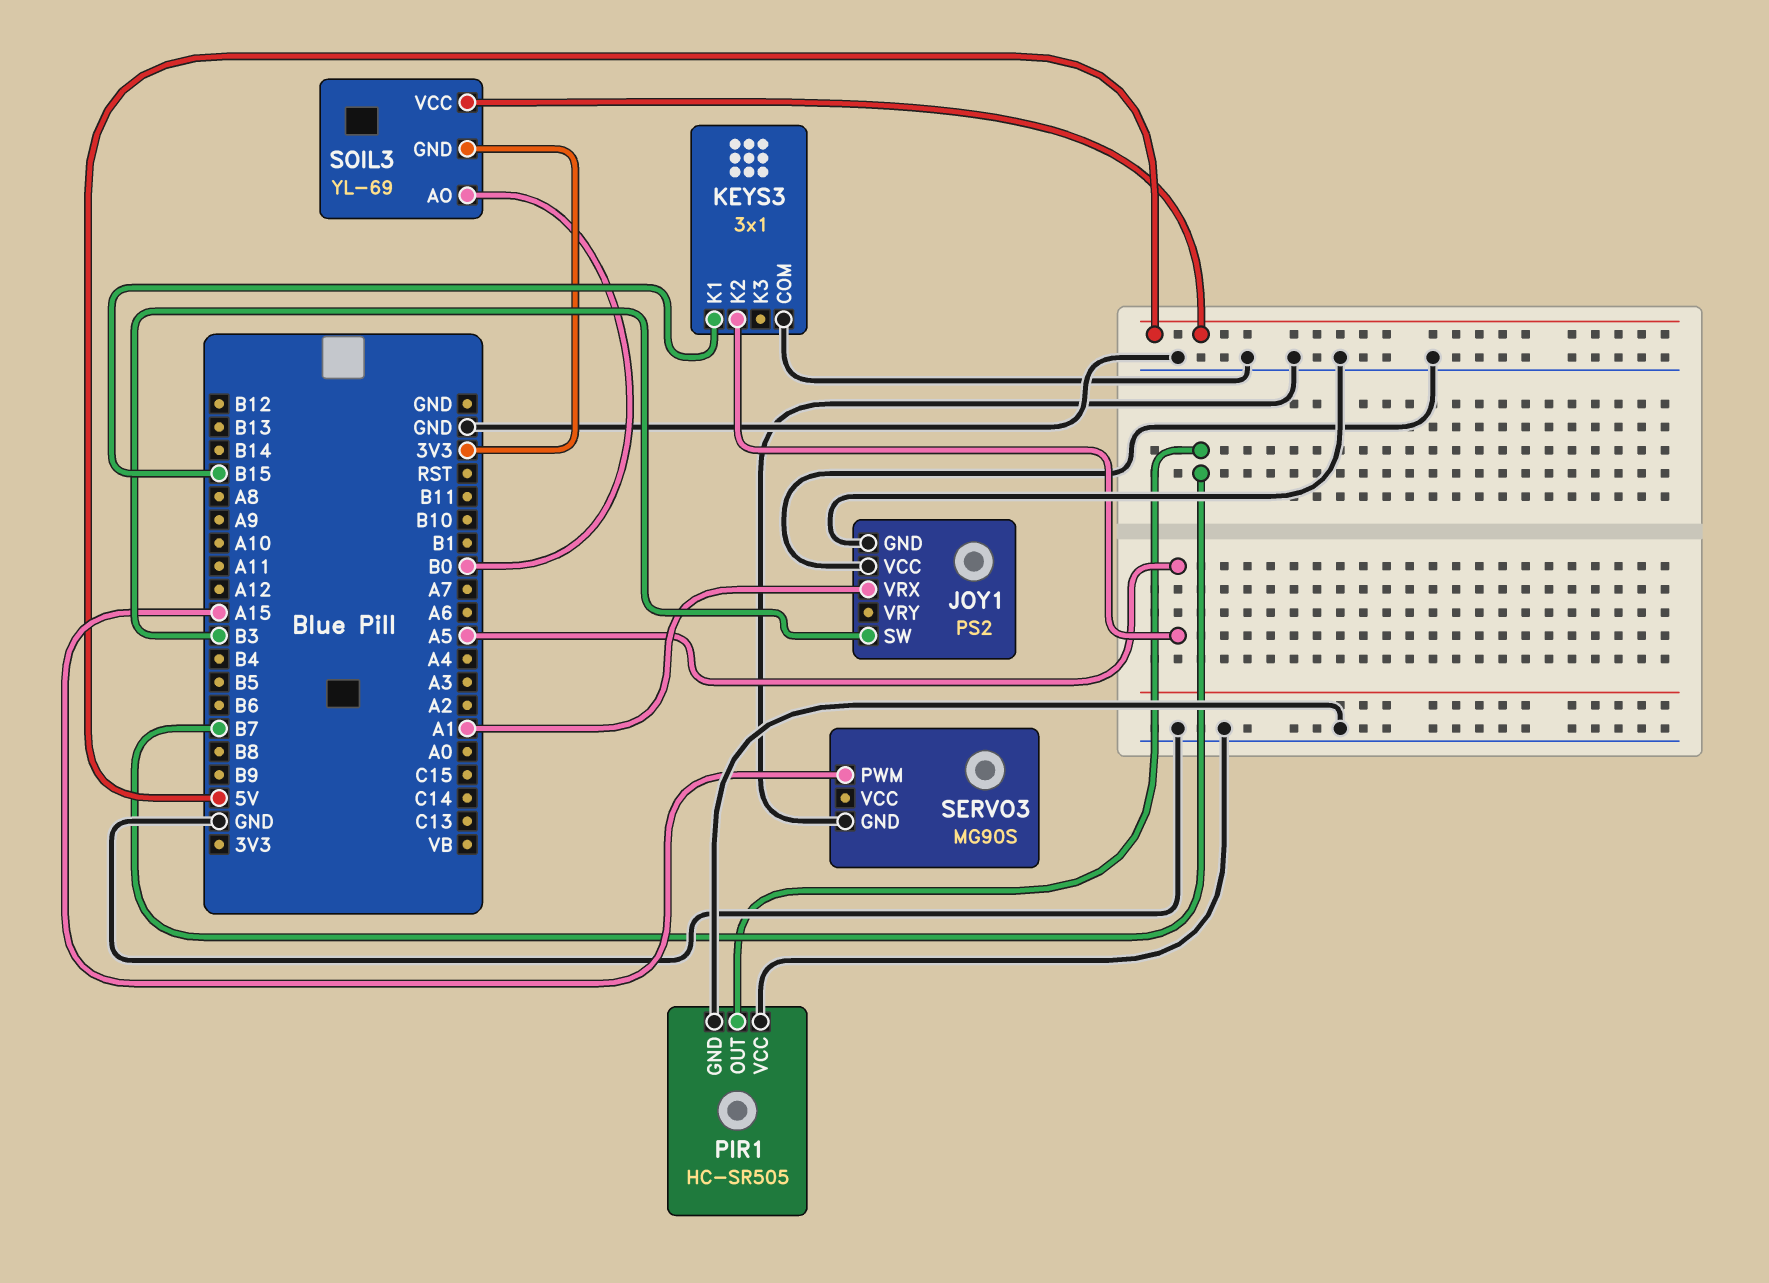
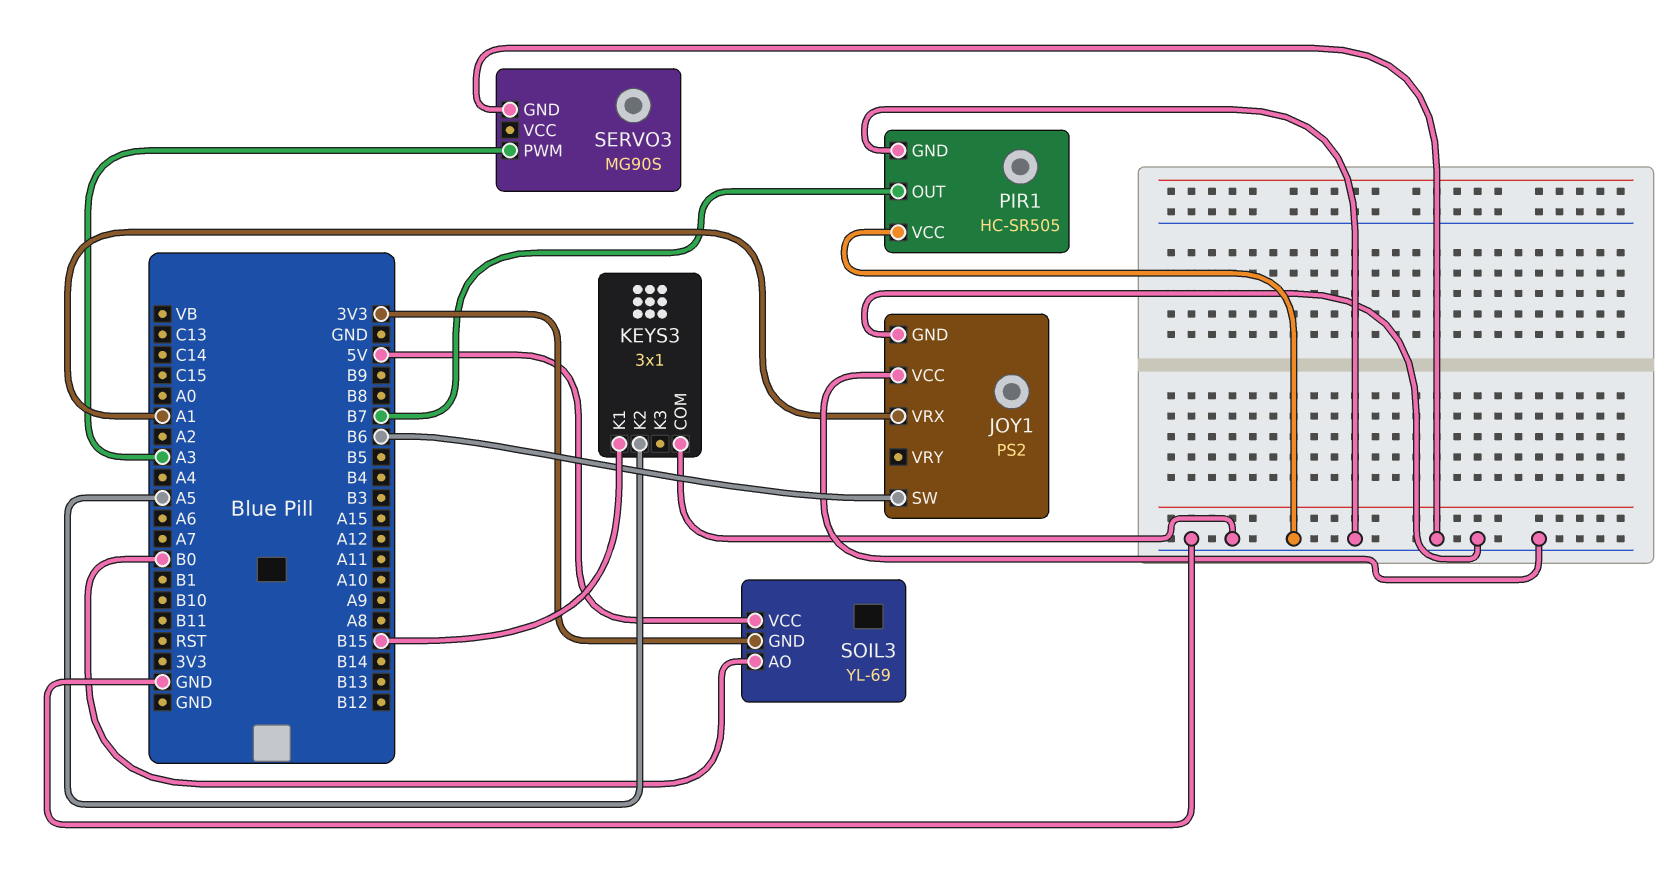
JOY1 pin SW: B3 -> B6
SERVO3 pin PWM: A15 -> A3

